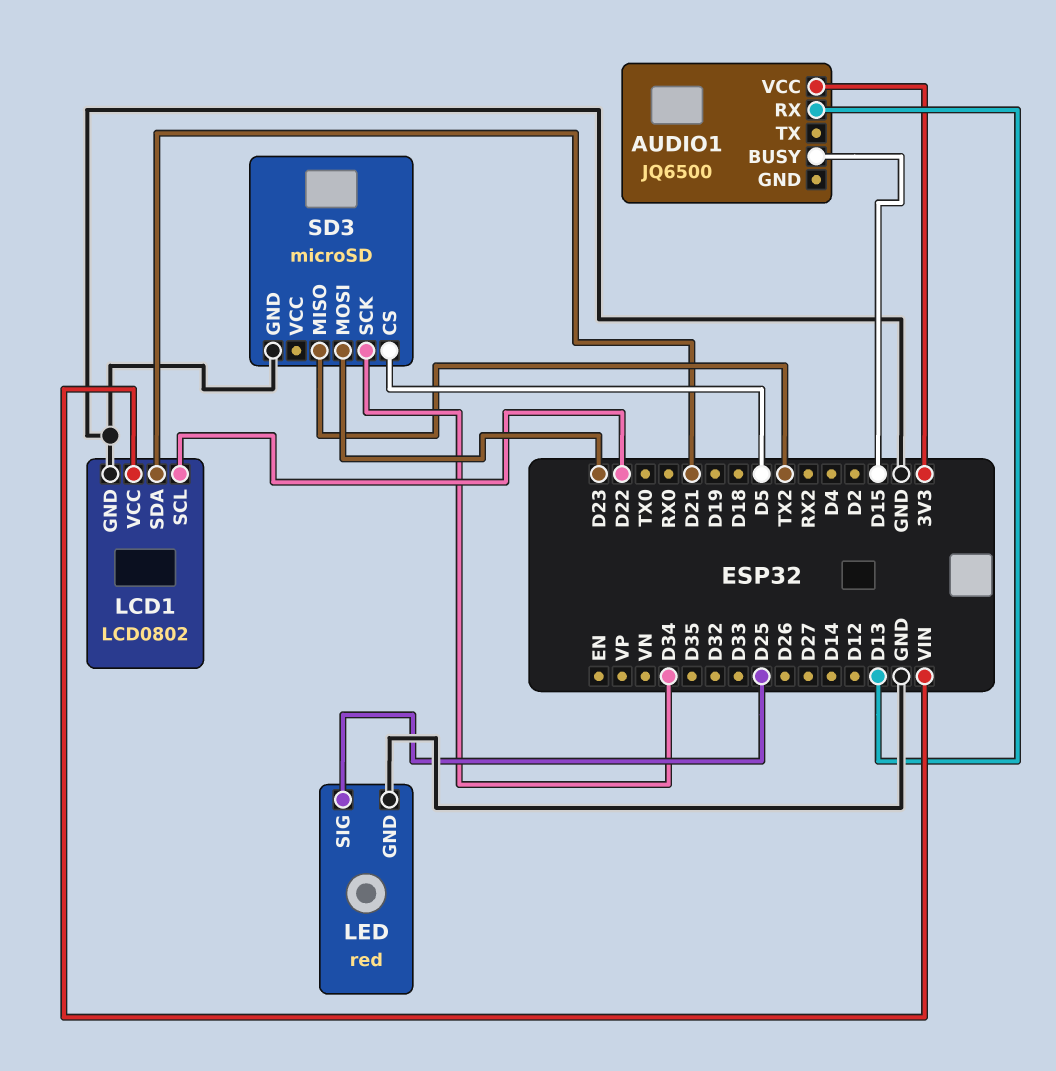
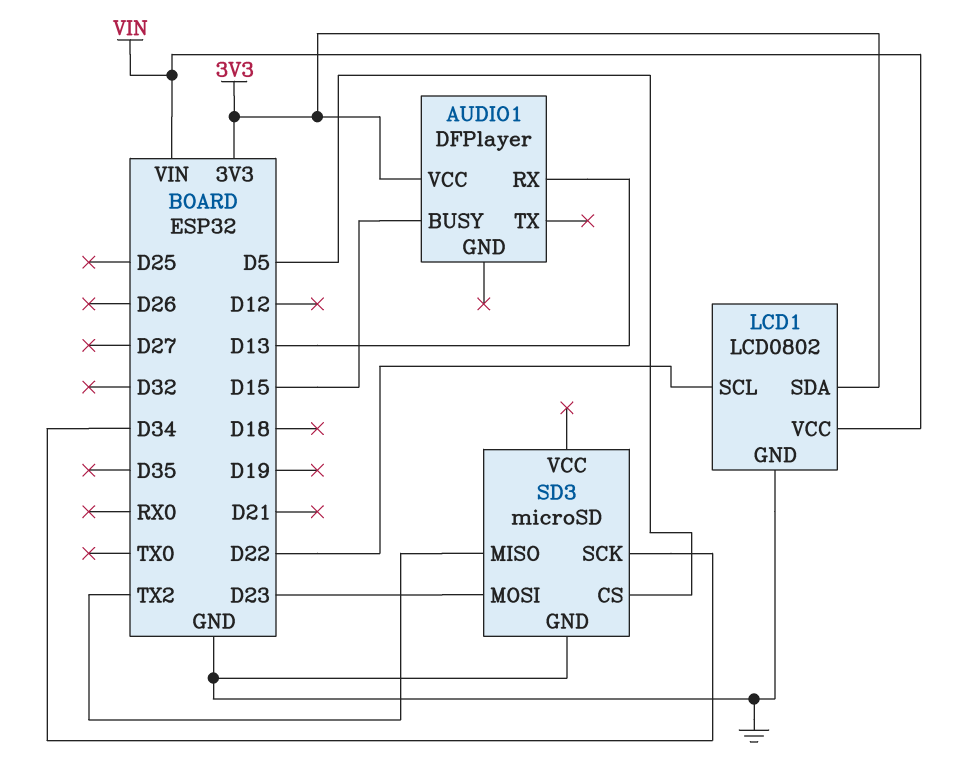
AUDIO1: JQ6500 -> DFPlayer
LCD1 pin SDA: D21 -> 3V3
LED: red -> none
LED pin GND: GND -> none
LED pin SIG: D25 -> none

